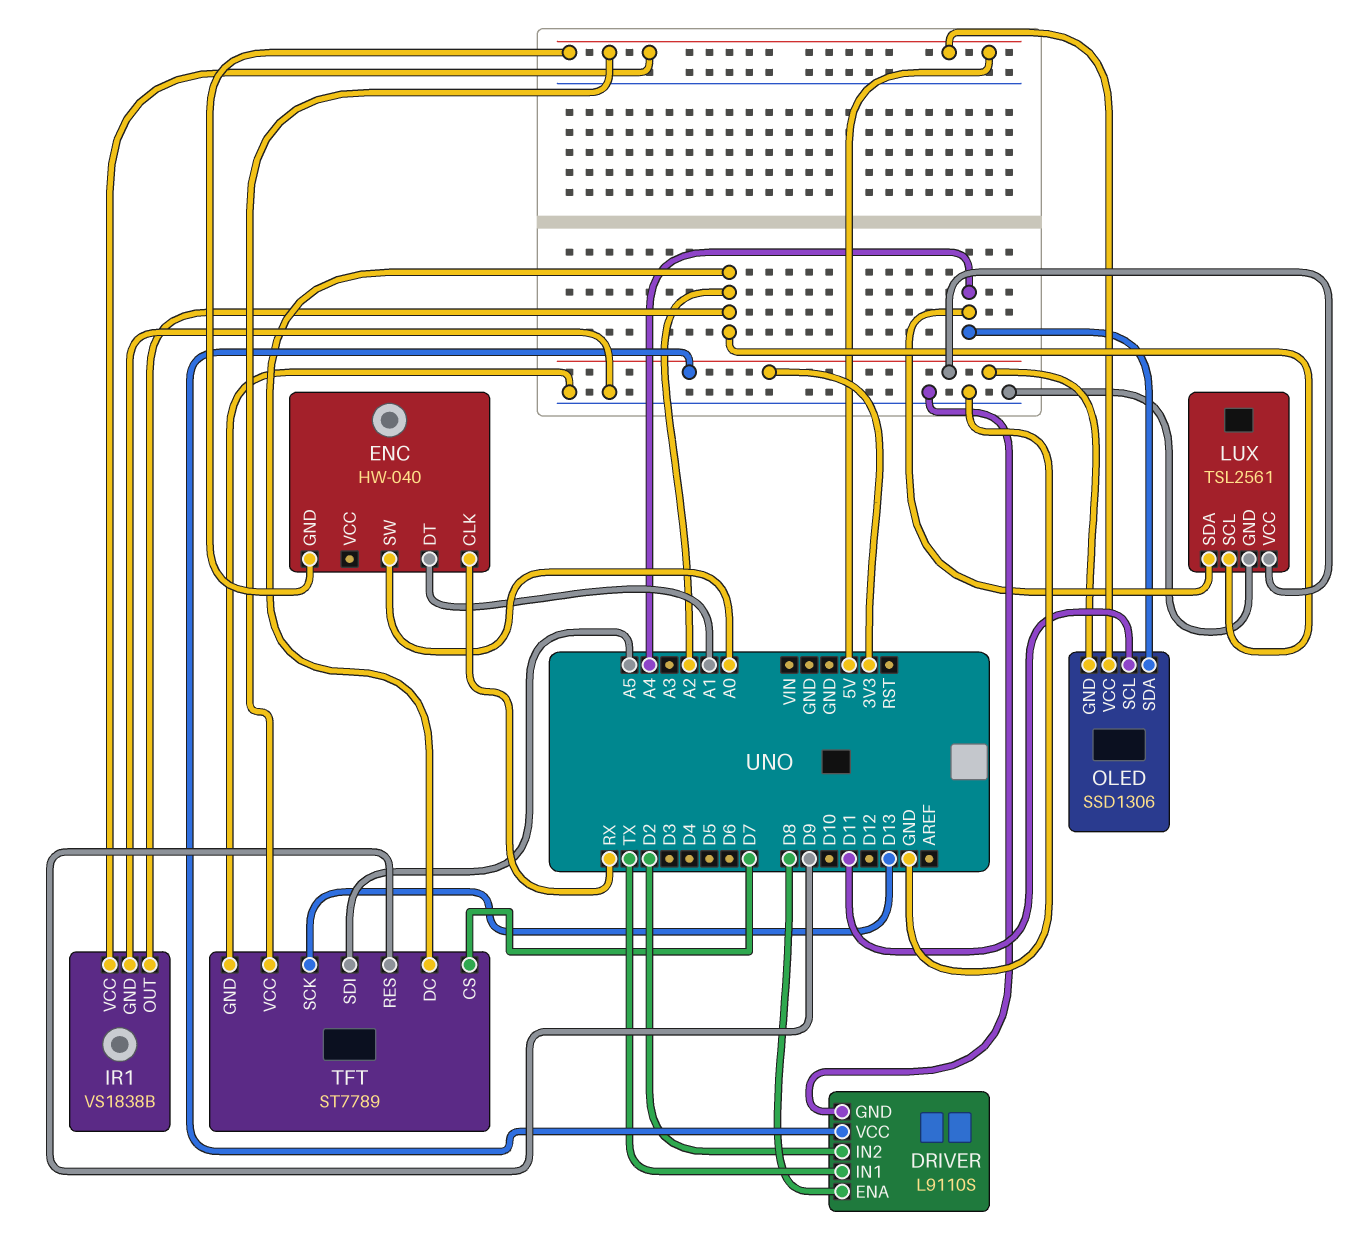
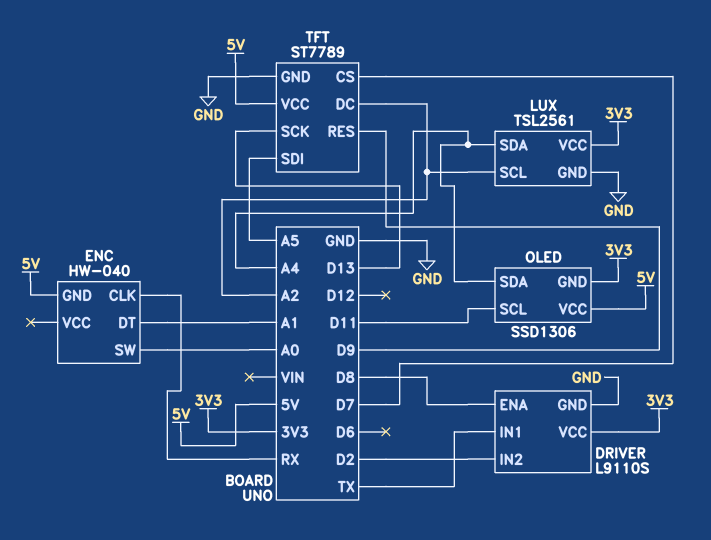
IR1: VS1838B -> none
IR1 pin GND: GND -> none
IR1 pin OUT: A2 -> none
IR1 pin VCC: 5V -> none

